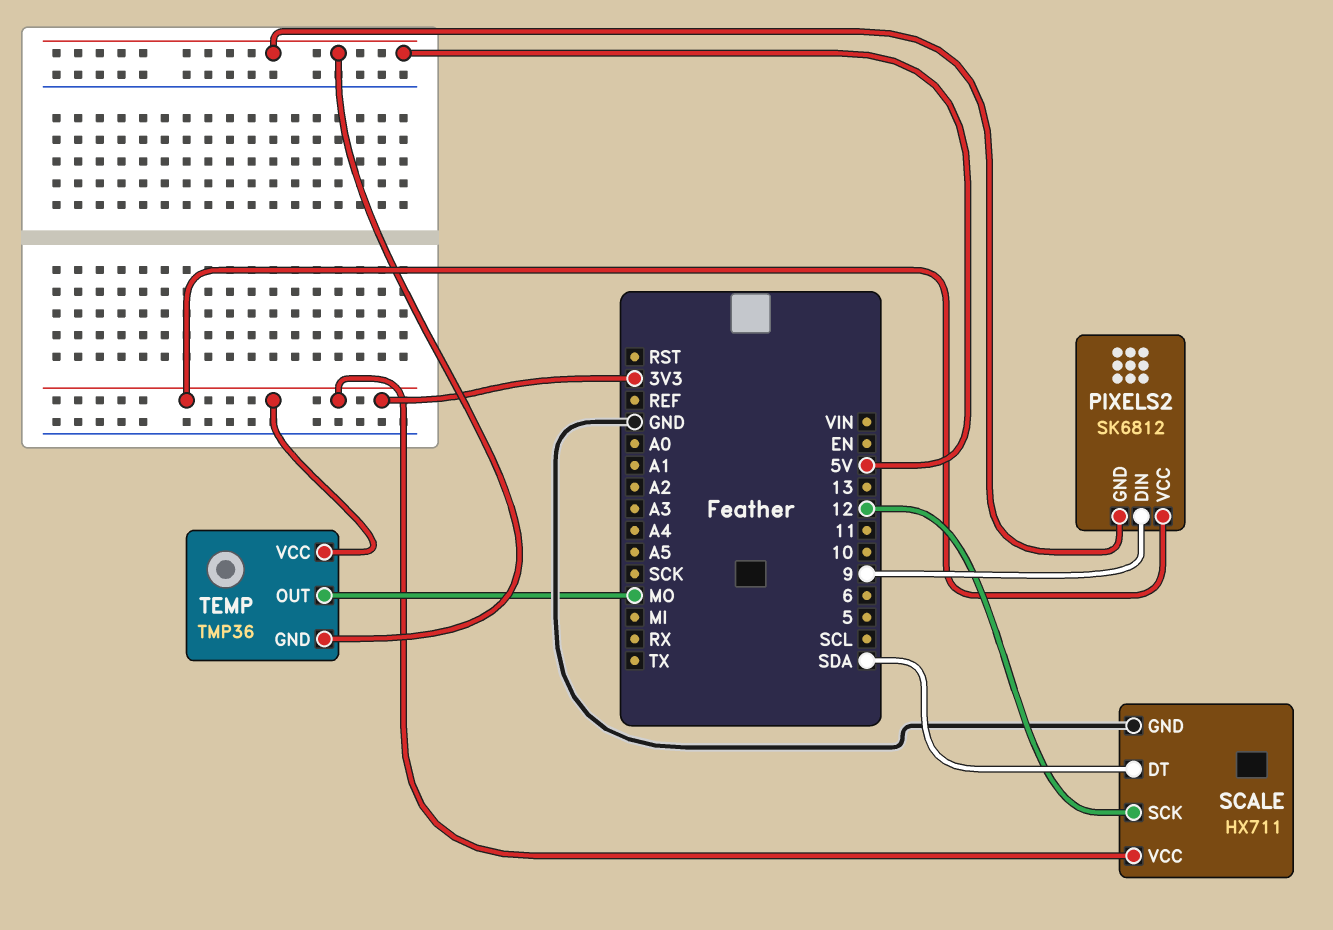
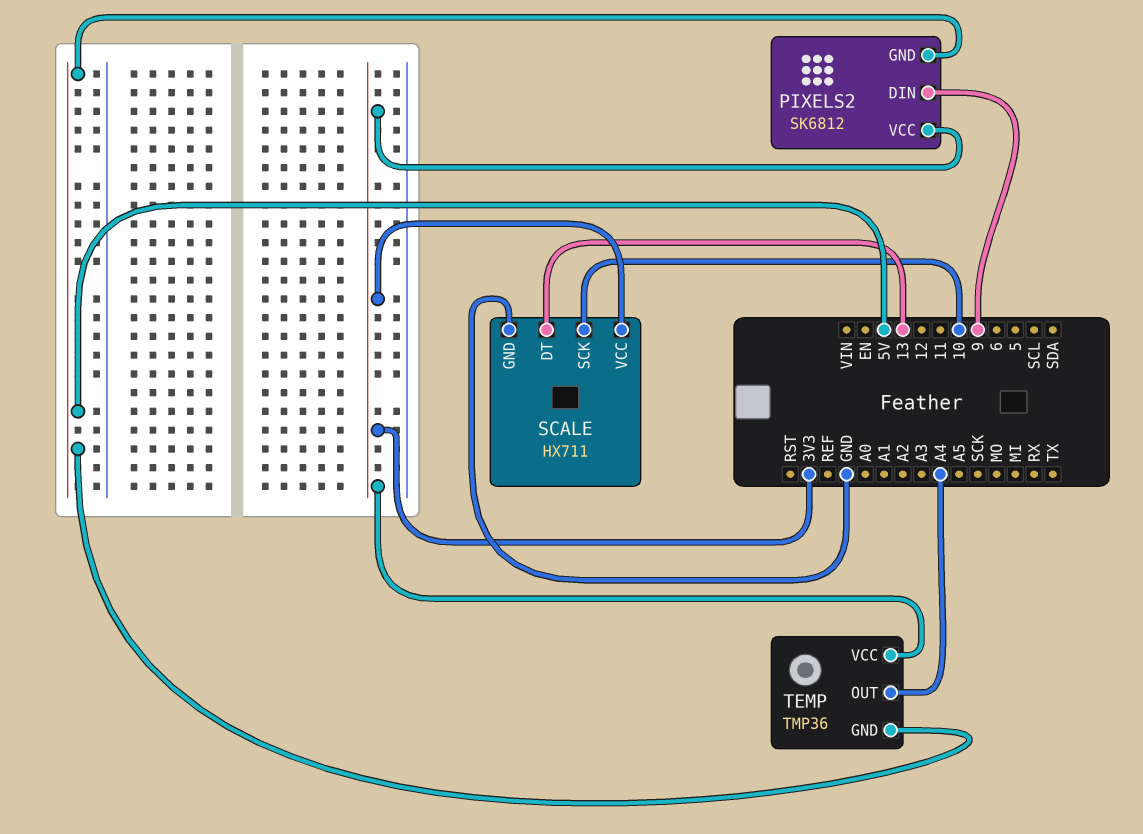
SCALE pin DT: SDA -> 13
SCALE pin SCK: 12 -> 10
TEMP pin OUT: MO -> A4

